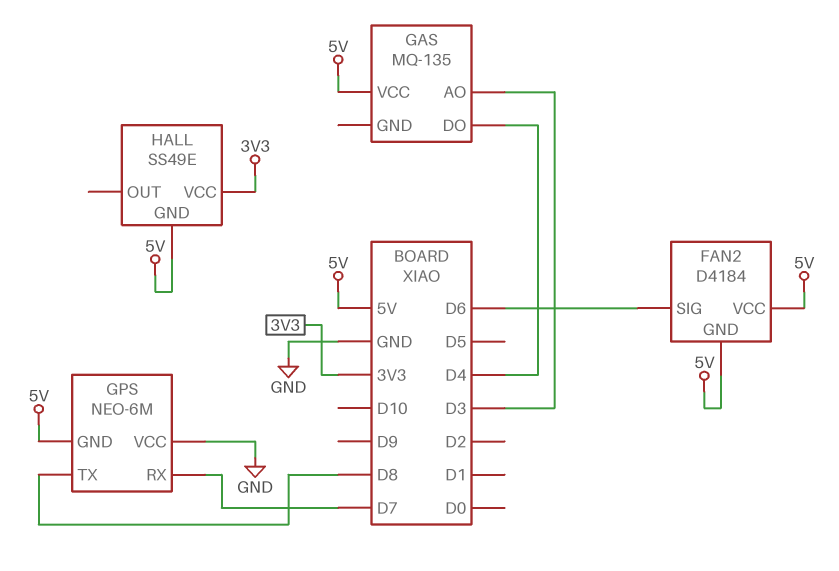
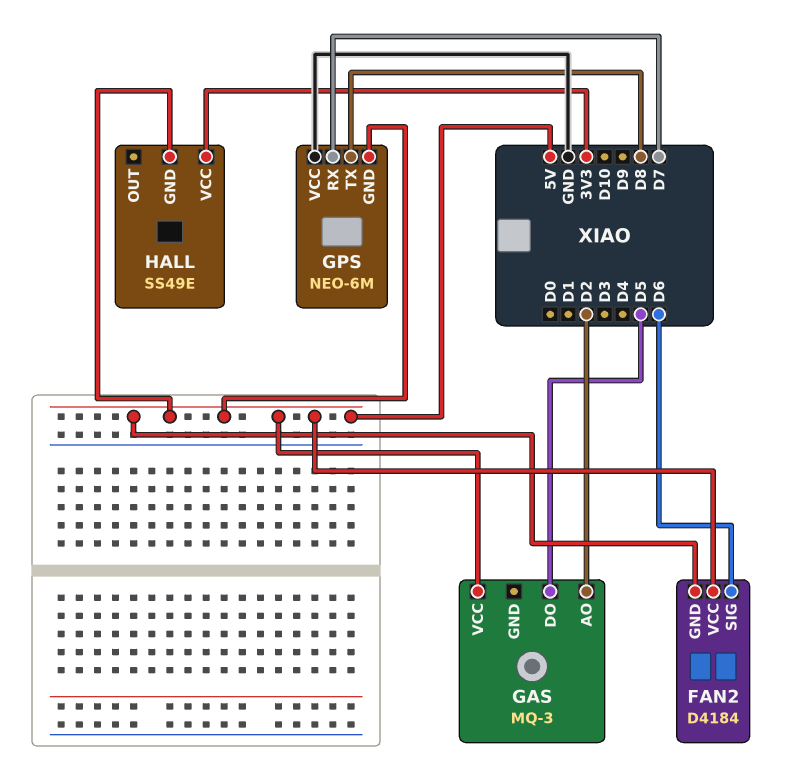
GAS: MQ-135 -> MQ-3
GAS pin AO: D3 -> D2
GAS pin DO: D4 -> D5

